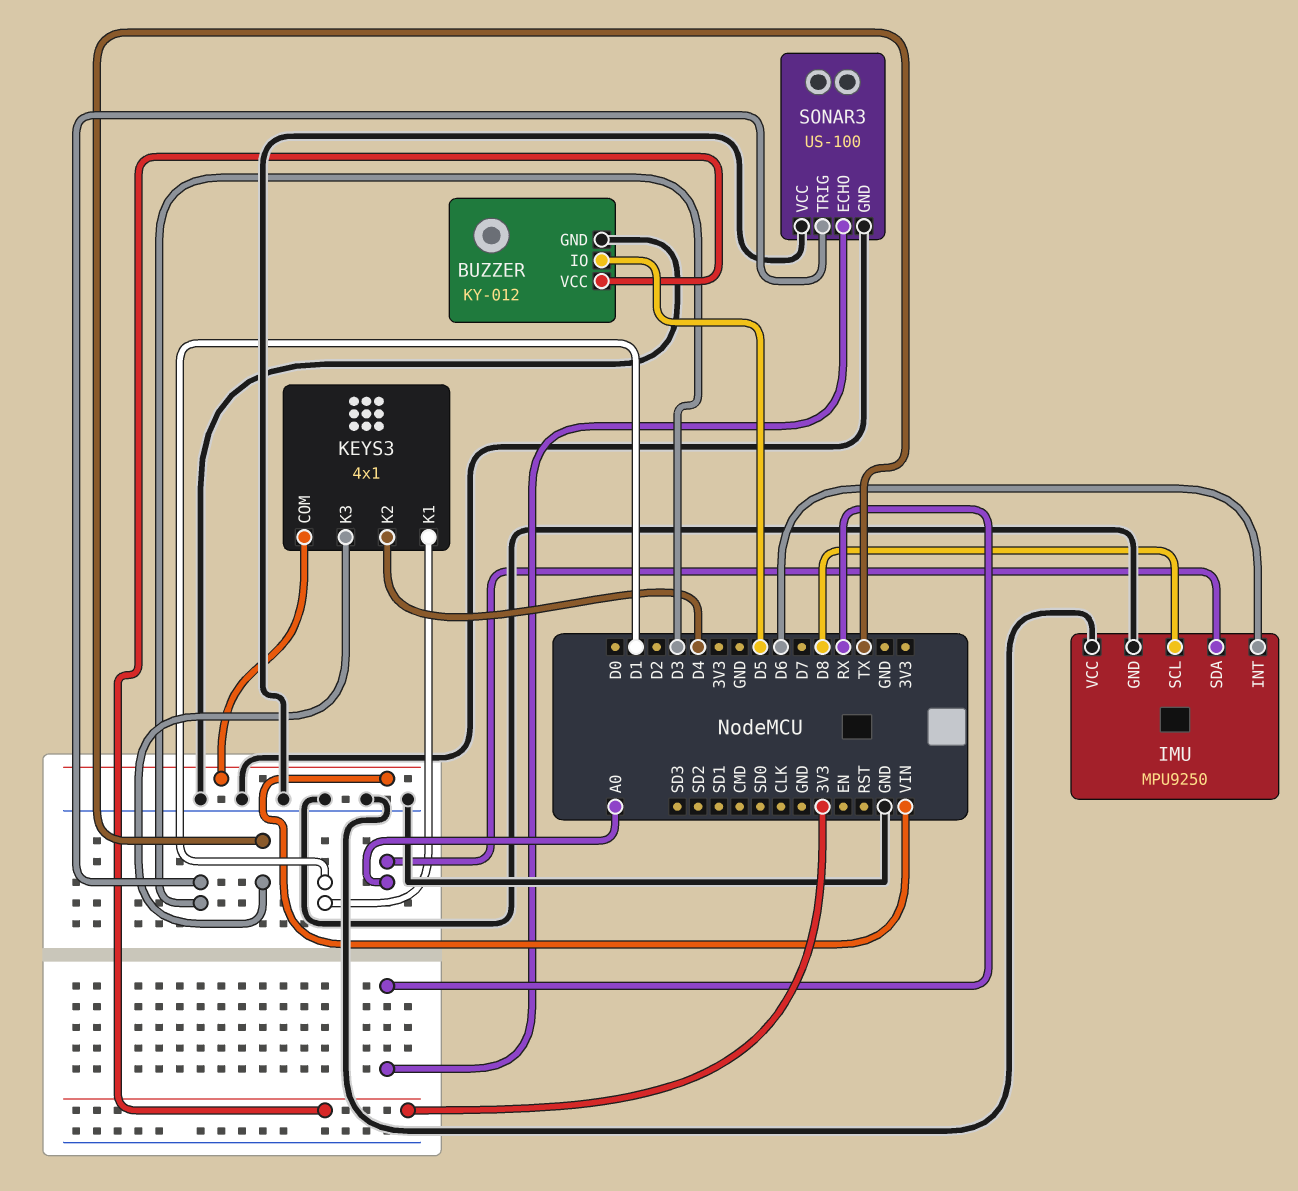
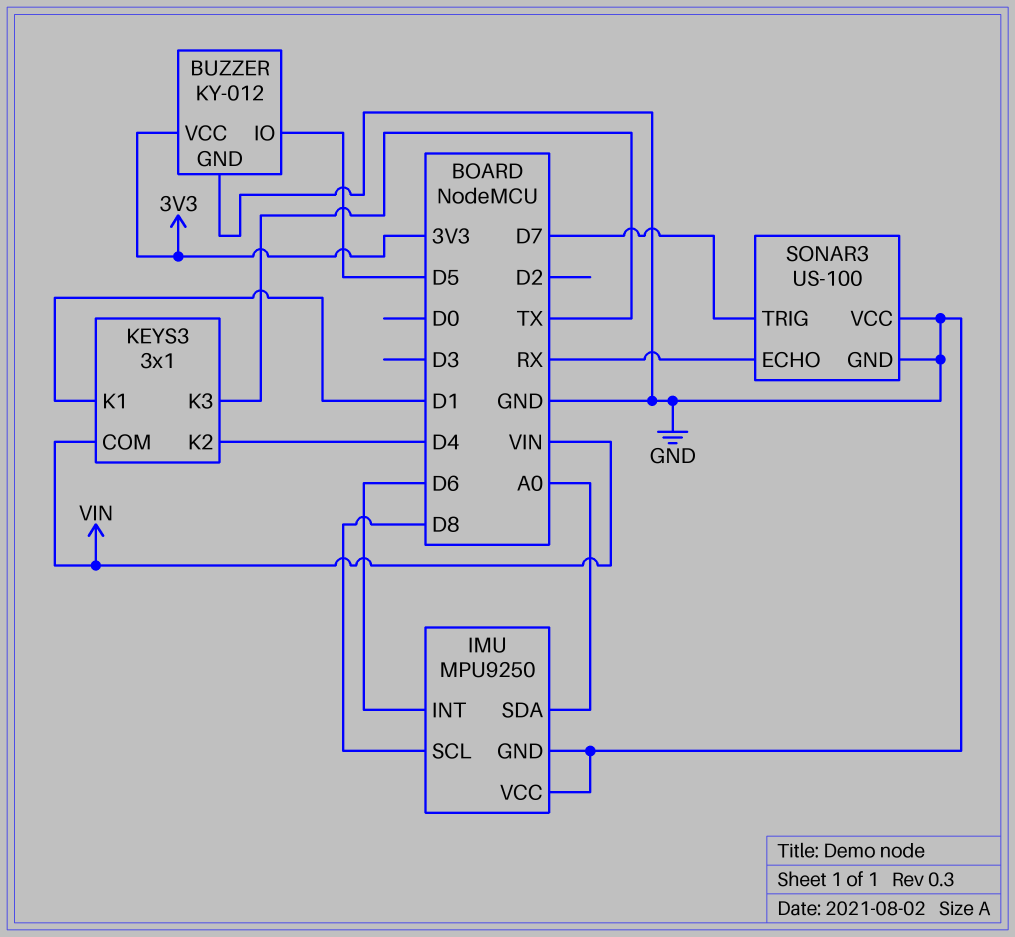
KEYS3: 4x1 -> 3x1
SONAR3 pin TRIG: D3 -> D7

